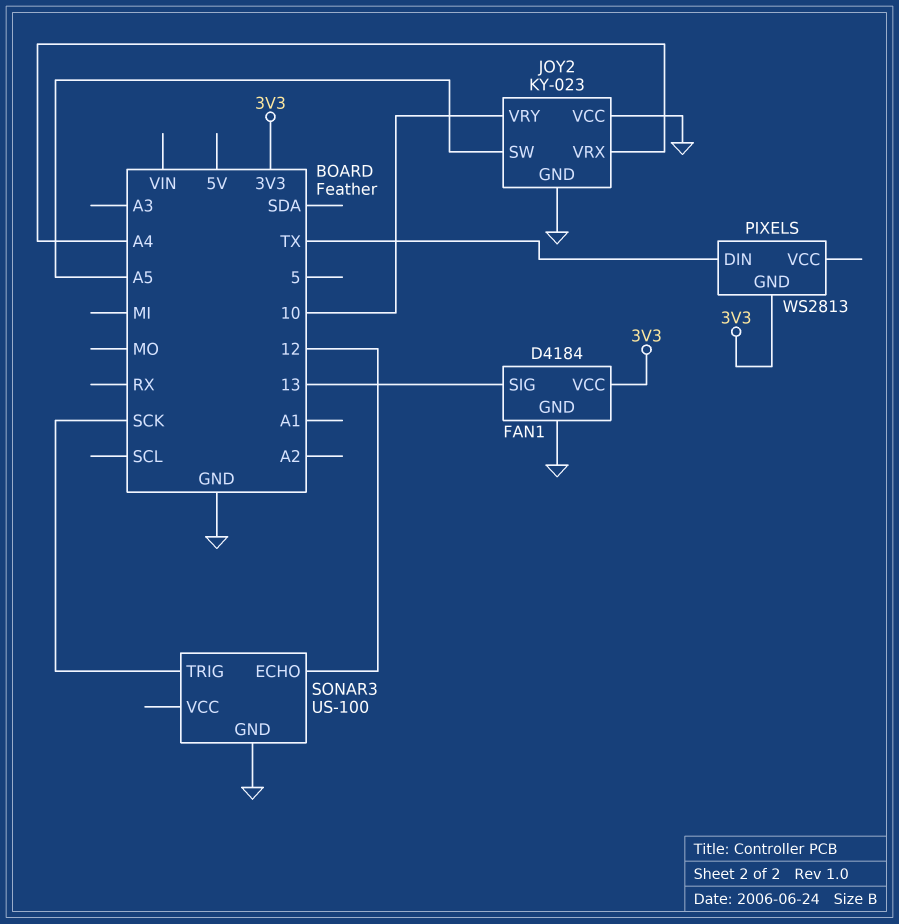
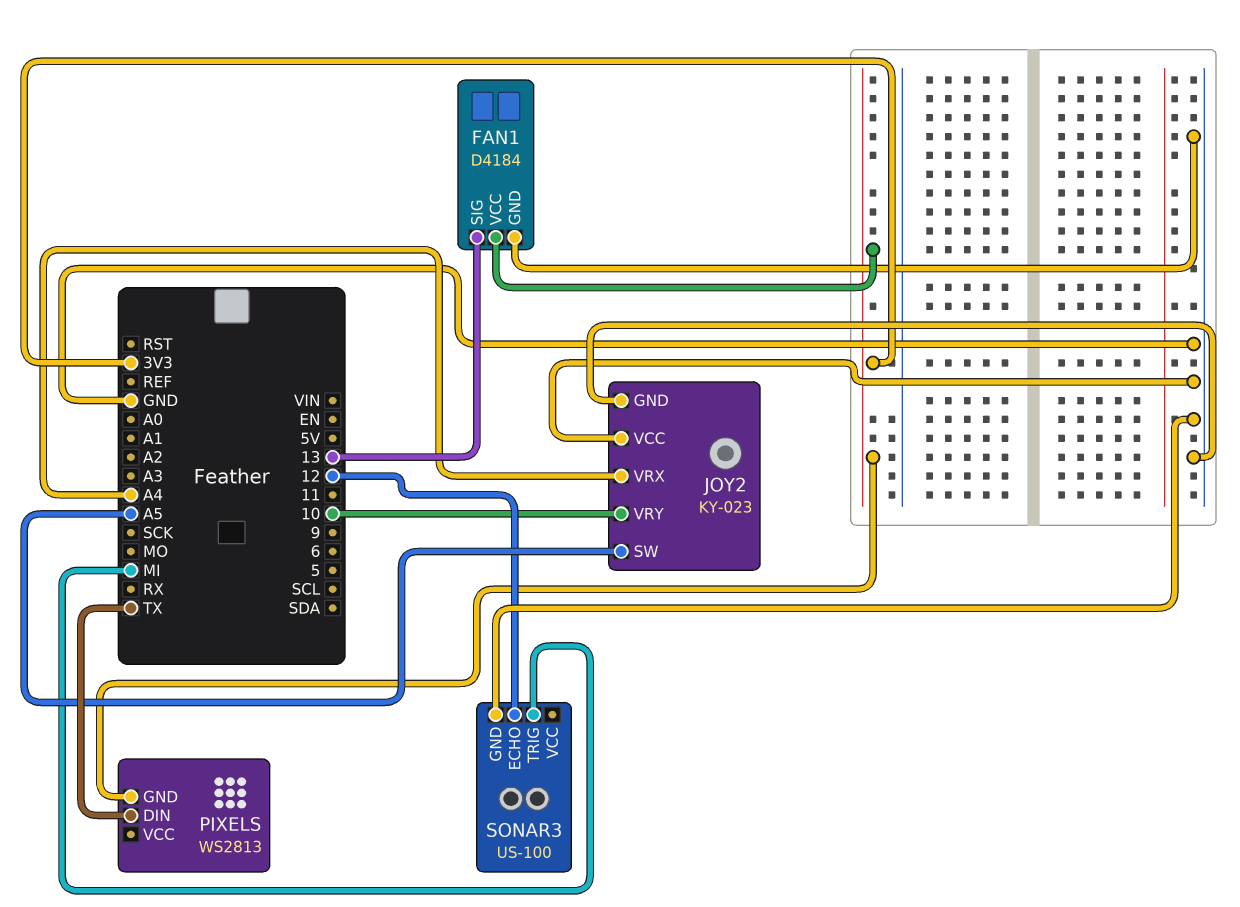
SONAR3 pin TRIG: SCK -> MI

